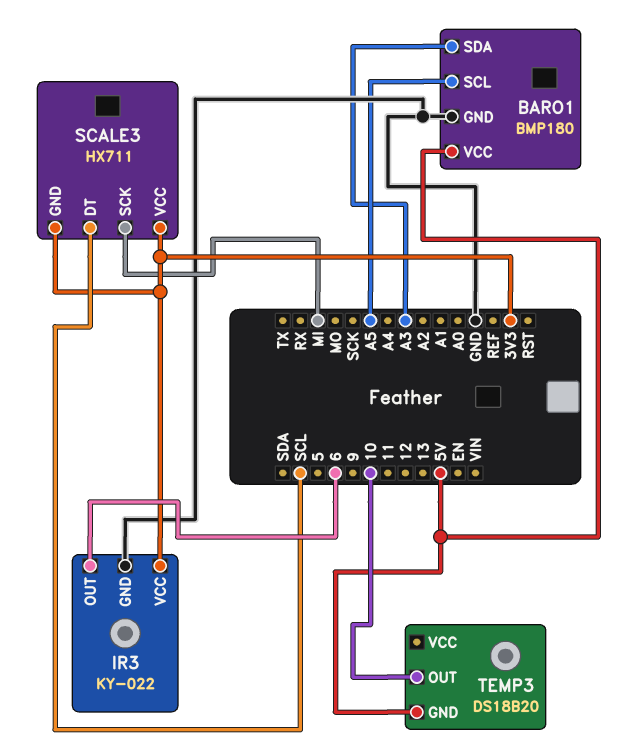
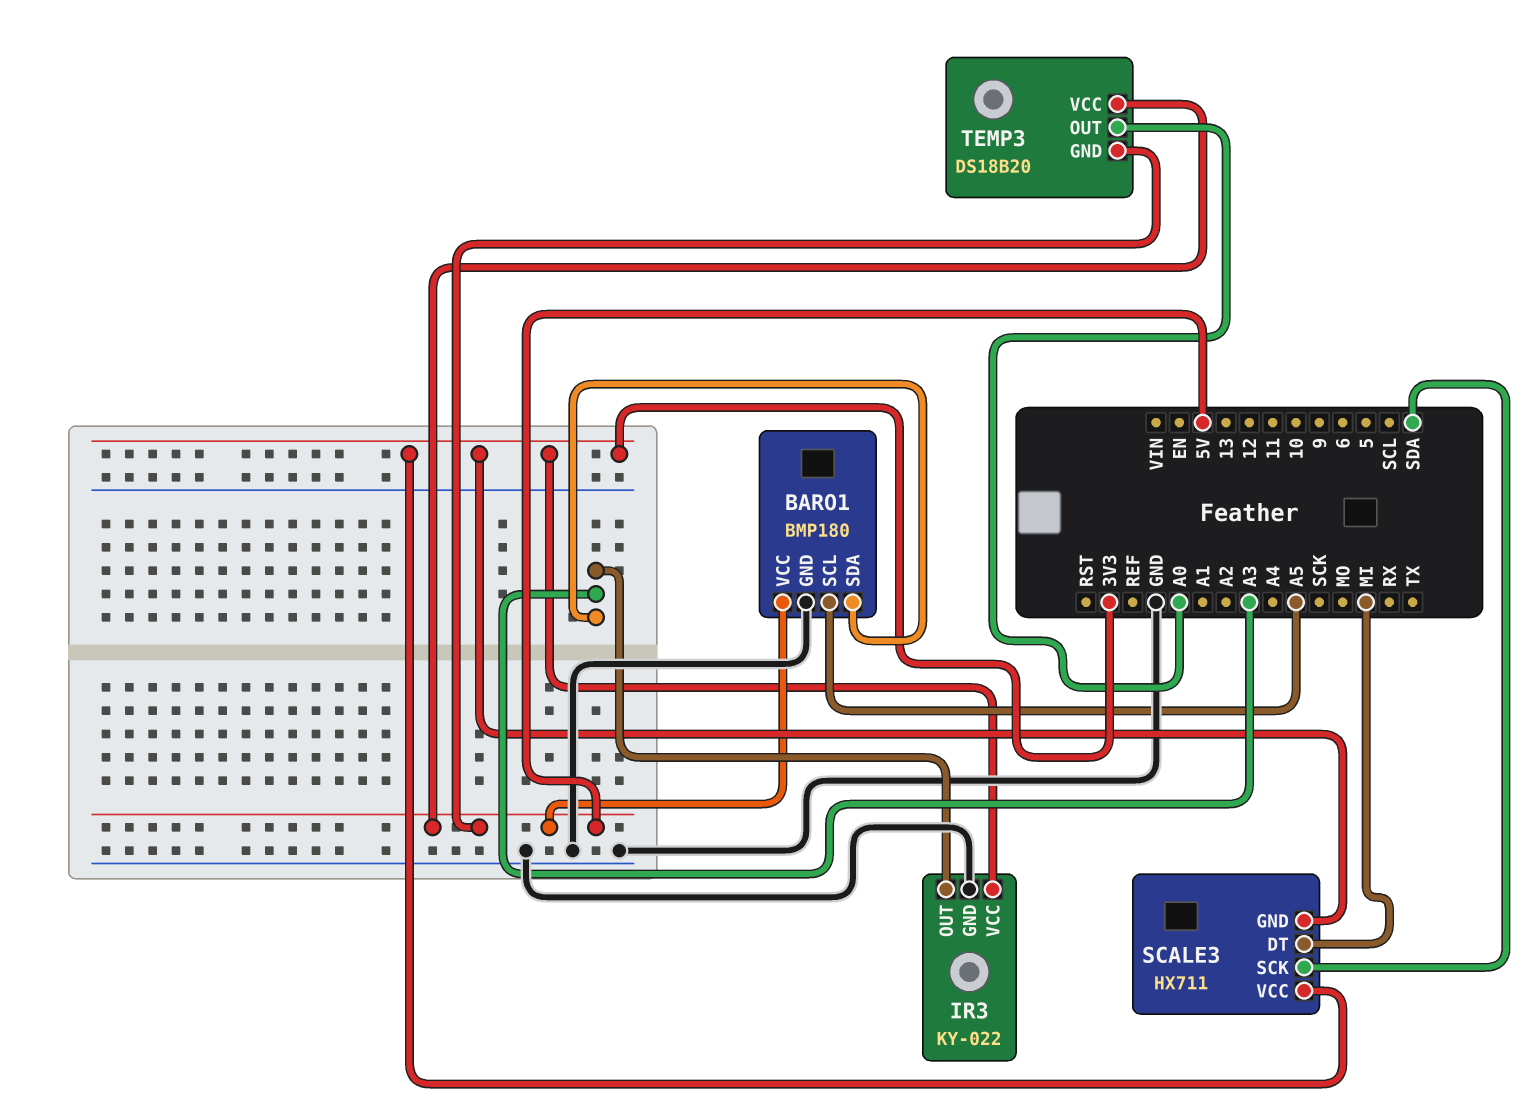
IR3 pin OUT: 6 -> A3
SCALE3 pin DT: SCL -> MI
SCALE3 pin SCK: MI -> SDA
TEMP3 pin OUT: 10 -> A0
TEMP3 pin VCC: none -> 5V

